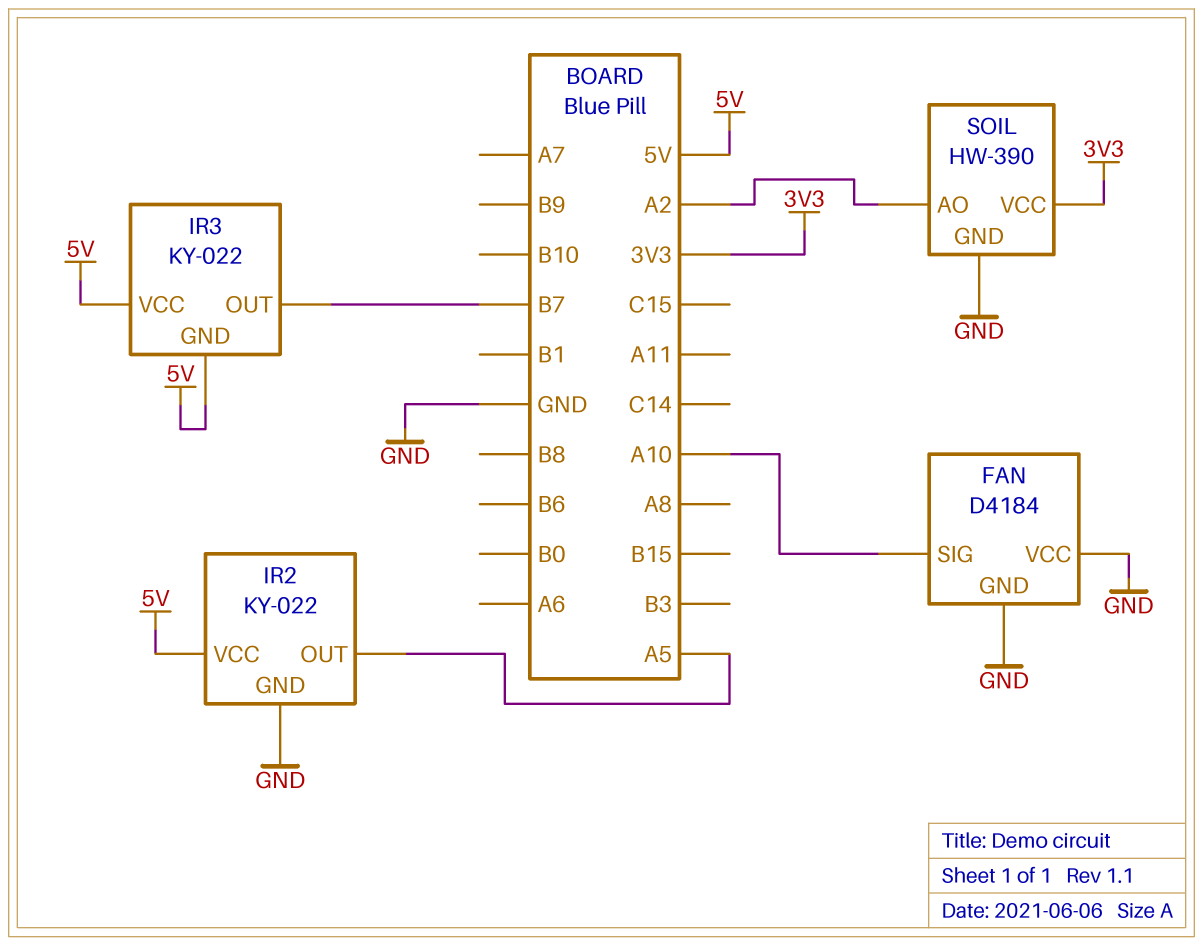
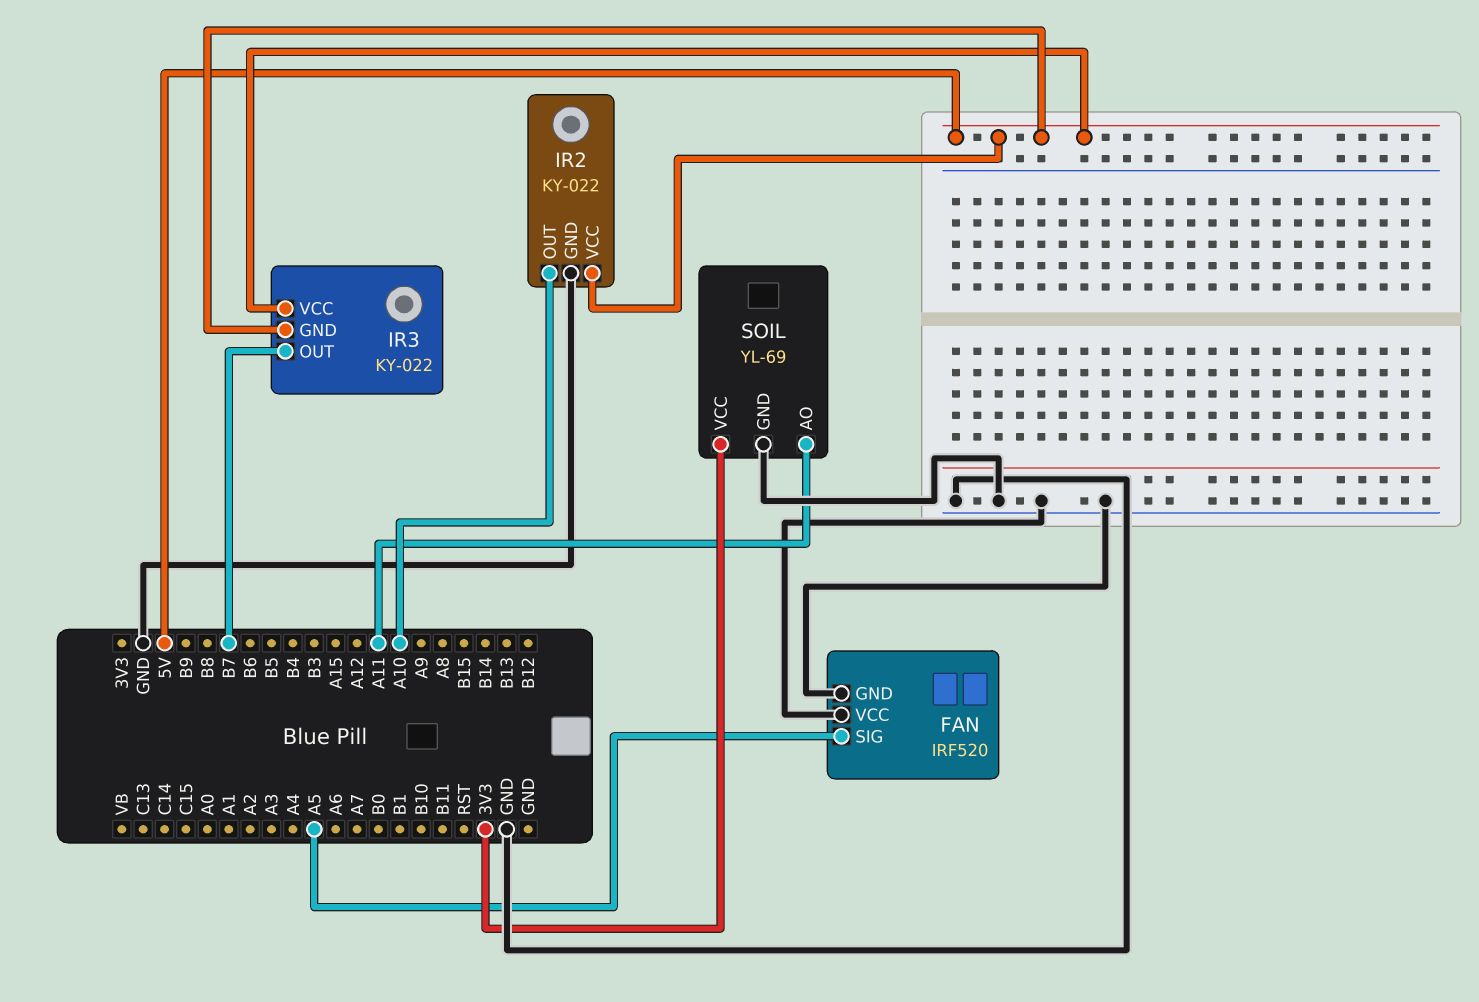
FAN: D4184 -> IRF520
FAN pin SIG: A10 -> A5
IR2 pin OUT: A5 -> A10
SOIL: HW-390 -> YL-69
SOIL pin AO: A2 -> A11

